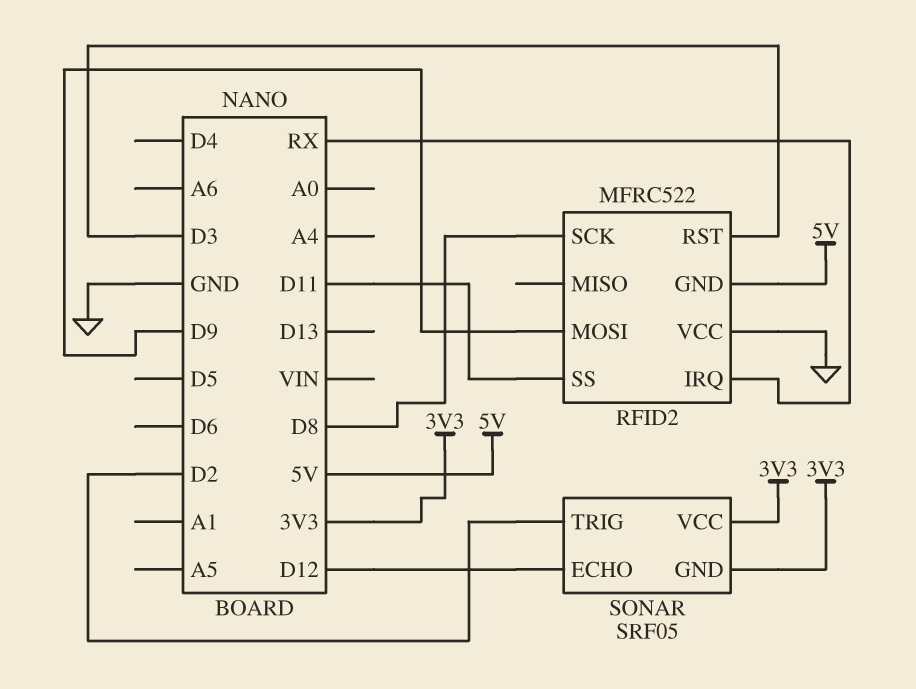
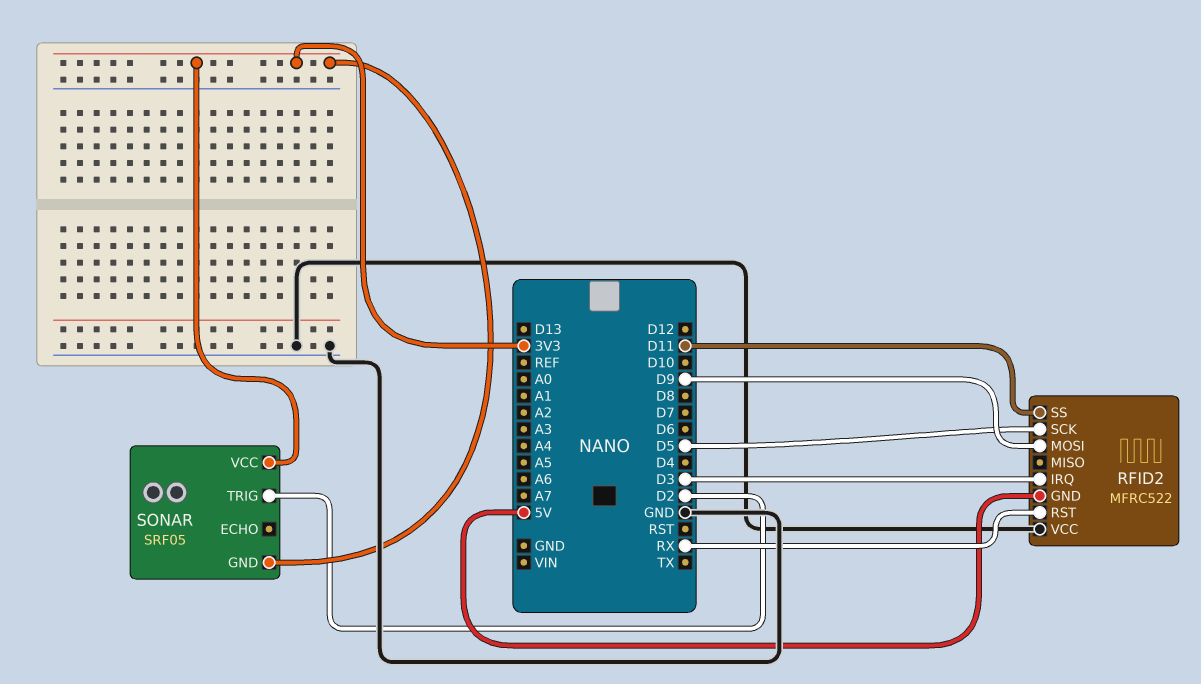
RFID2 pin IRQ: RX -> D3
RFID2 pin RST: D3 -> RX
RFID2 pin SCK: D8 -> D5
SONAR pin ECHO: D12 -> none

